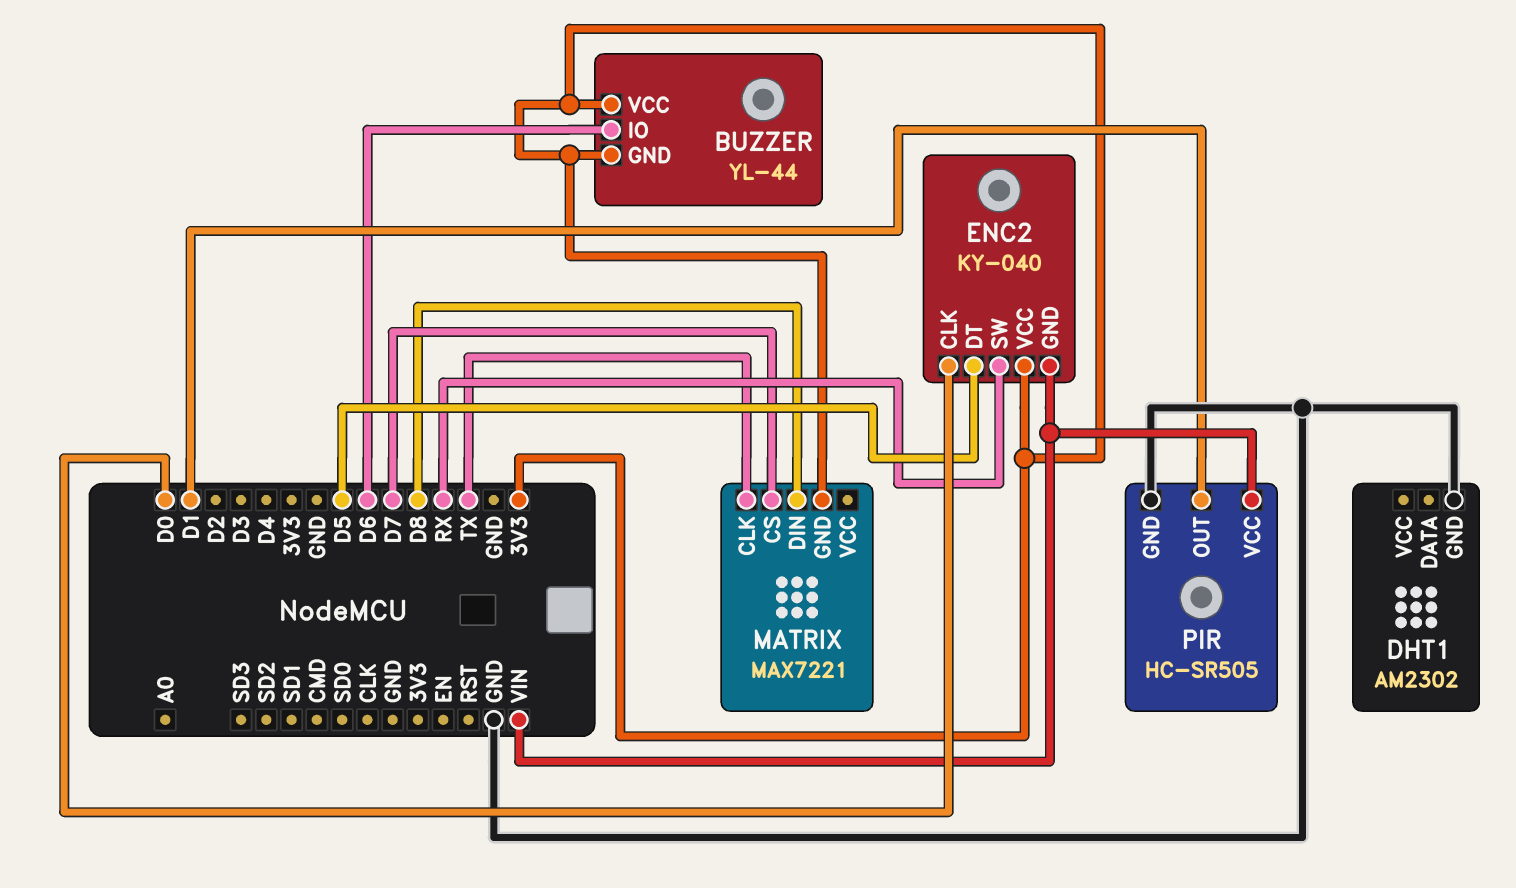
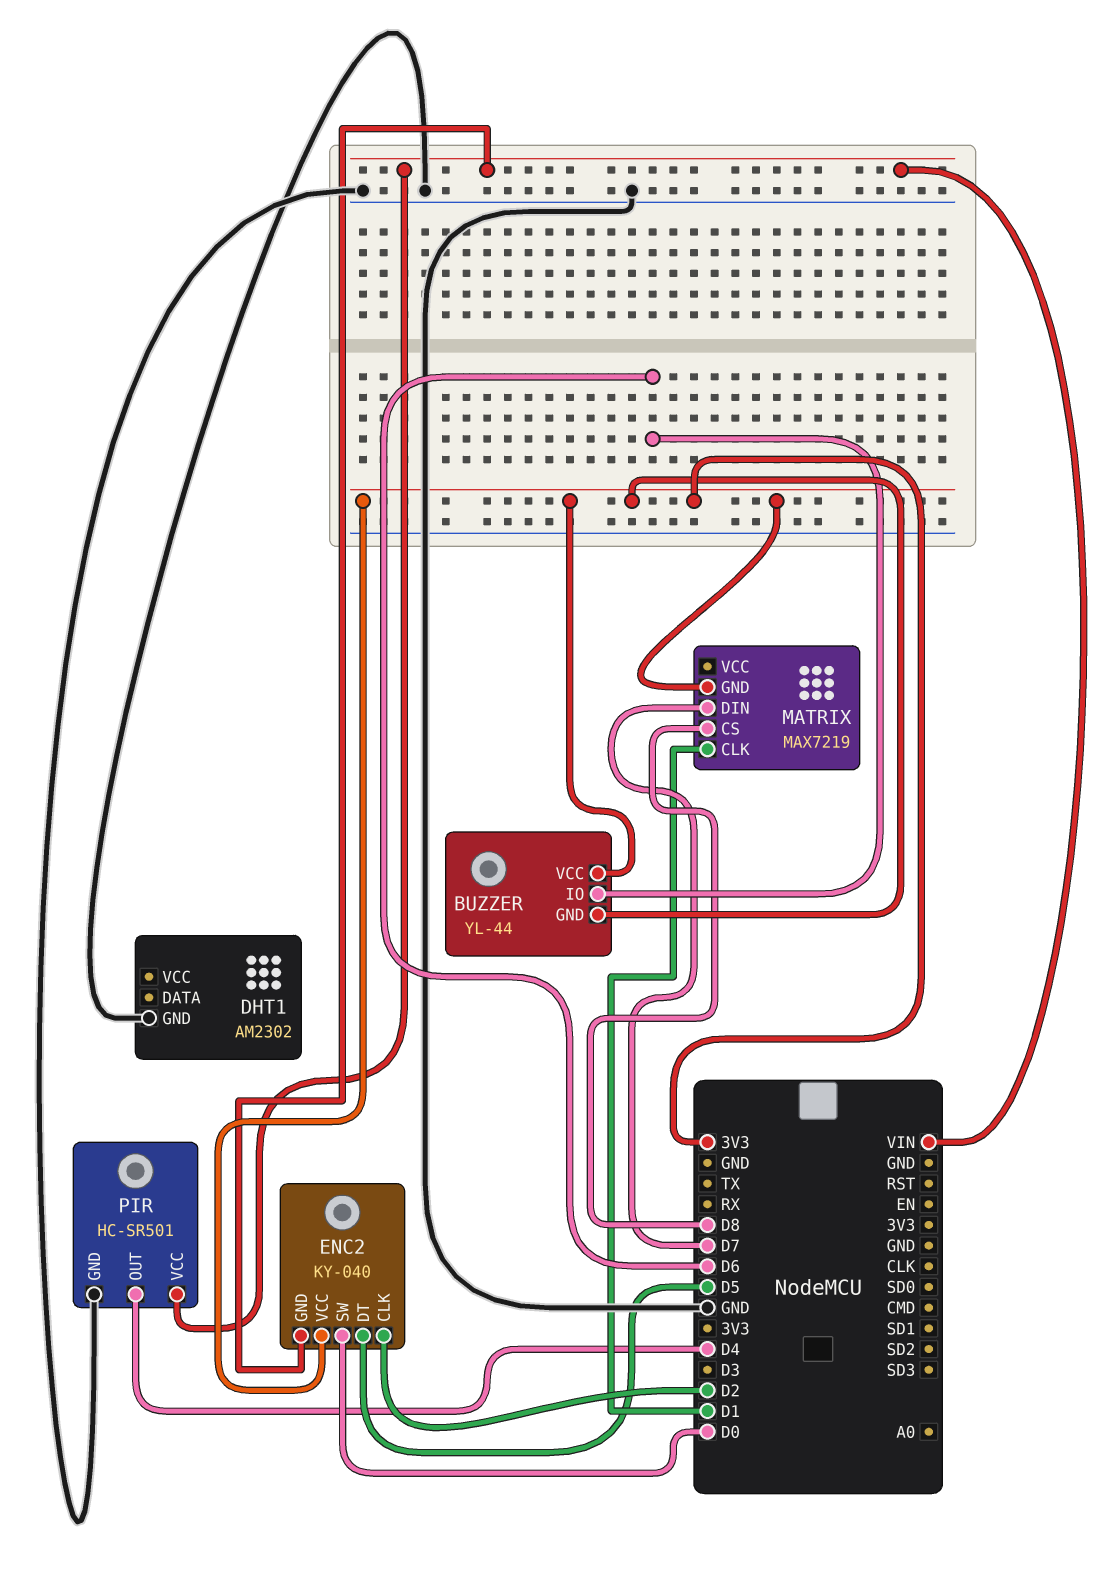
ENC2 pin CLK: D0 -> D2
ENC2 pin SW: RX -> D0
MATRIX: MAX7221 -> MAX7219
MATRIX pin CLK: TX -> D1
MATRIX pin CS: D7 -> D8
MATRIX pin DIN: D8 -> D7
PIR: HC-SR505 -> HC-SR501
PIR pin OUT: D1 -> D4

